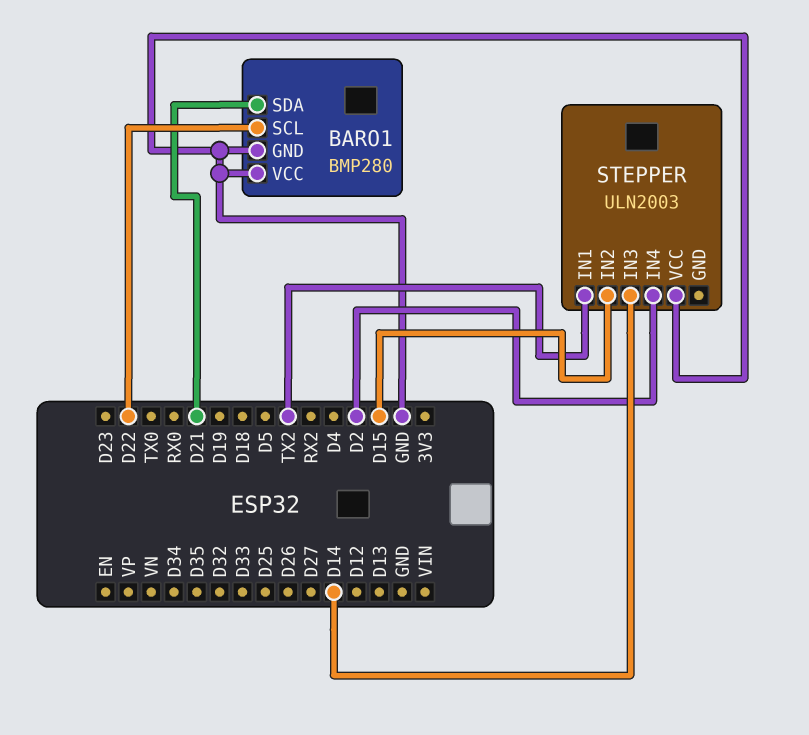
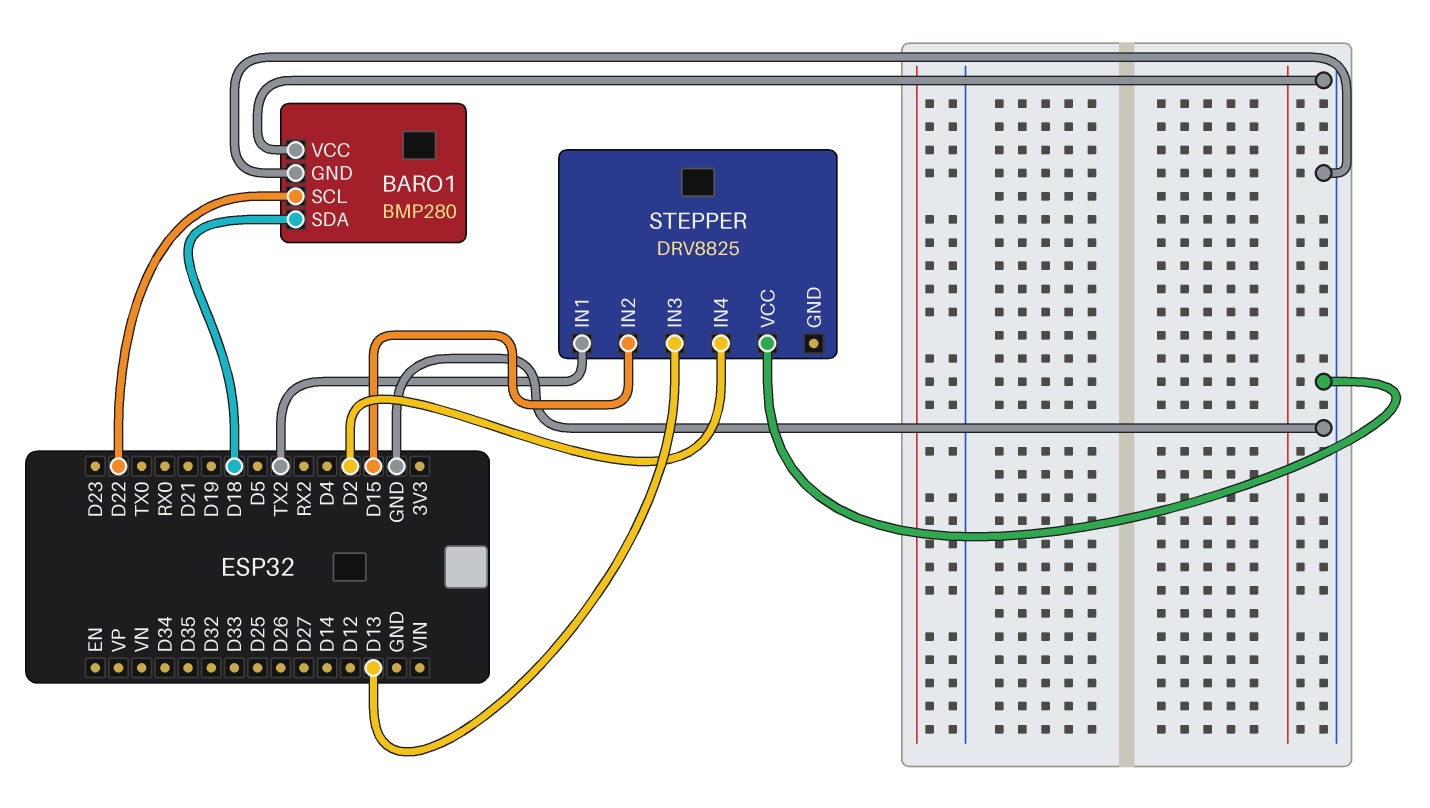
BARO1 pin SDA: D21 -> D18
STEPPER: ULN2003 -> DRV8825
STEPPER pin IN3: D14 -> D13

